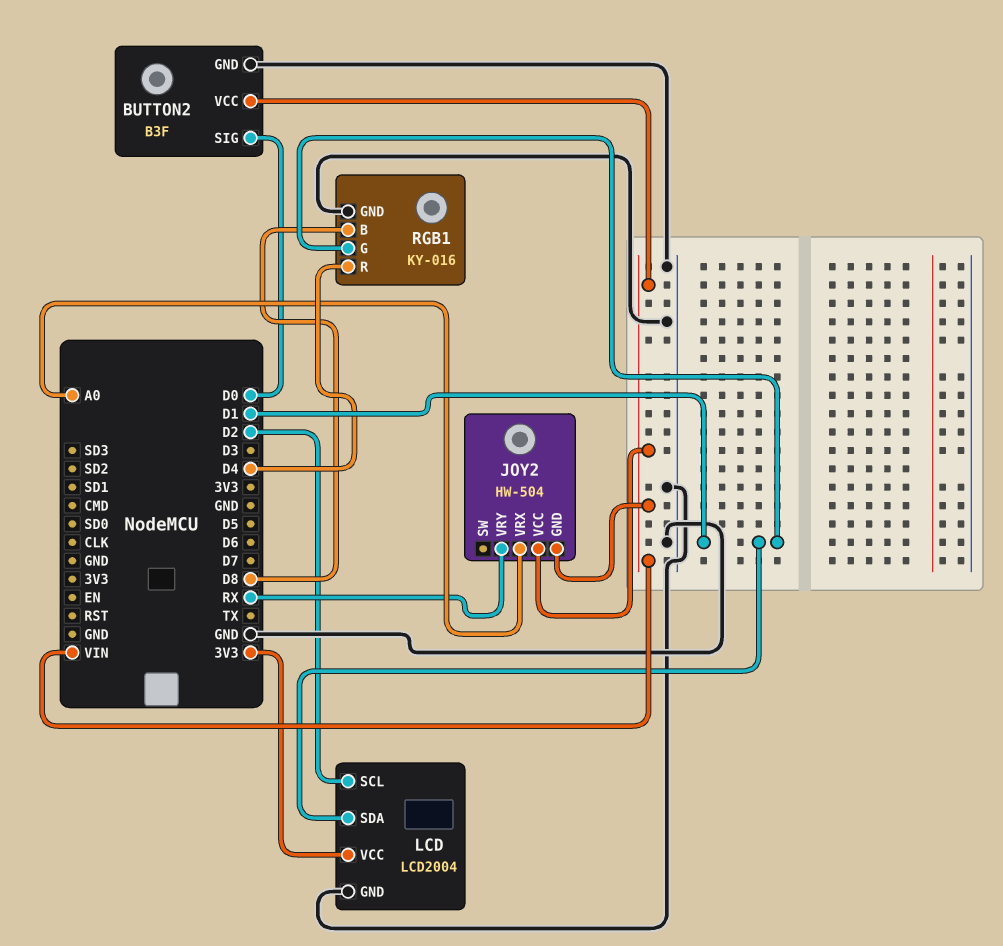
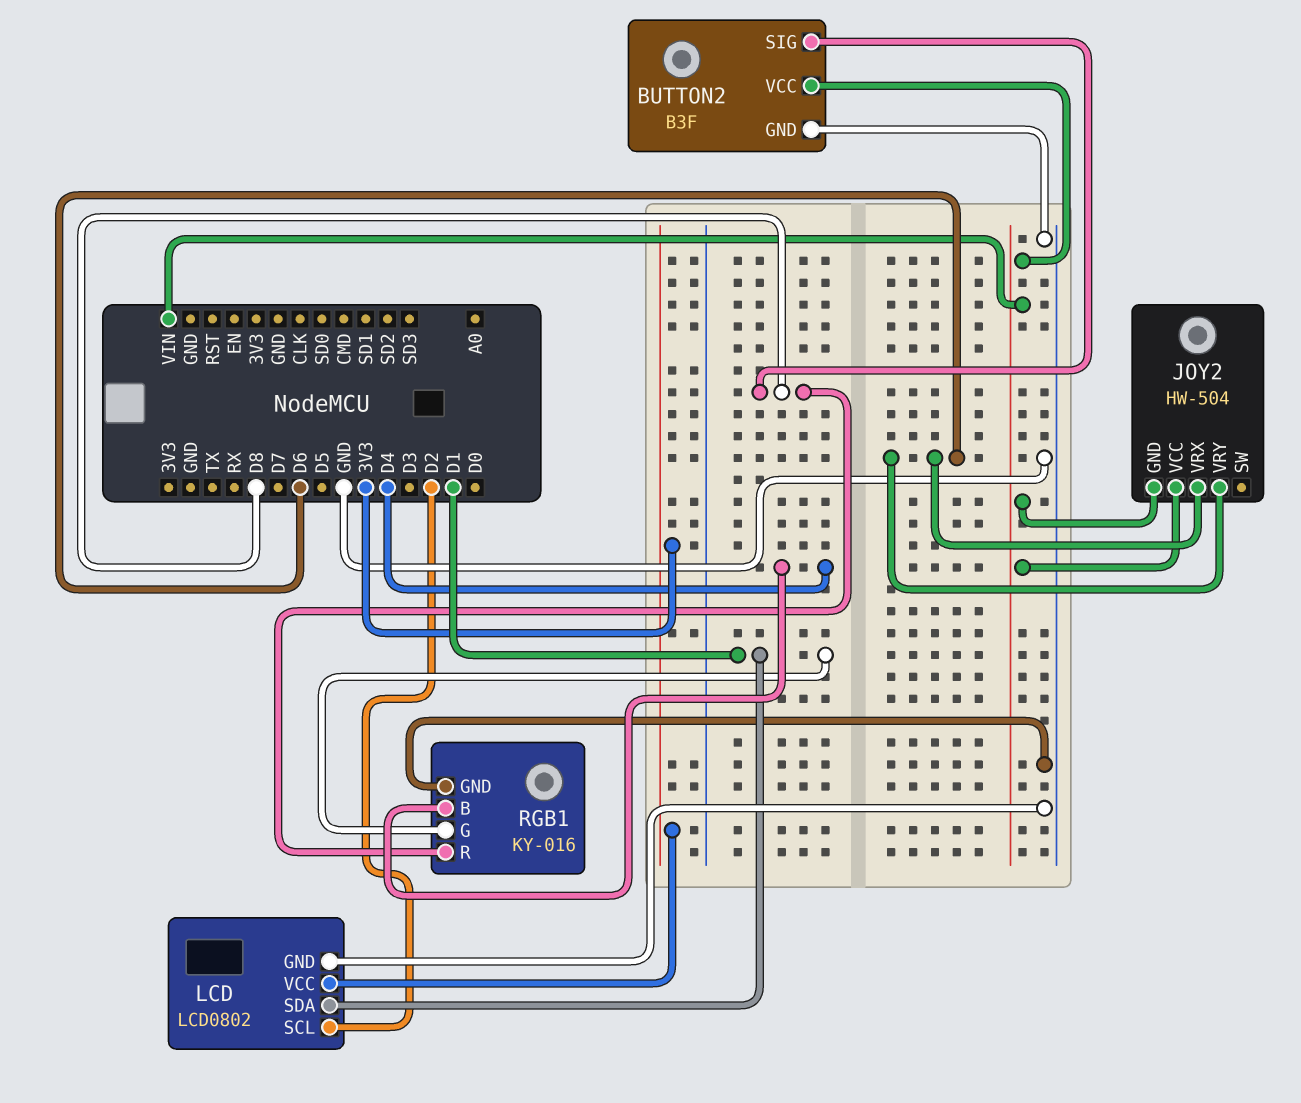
BUTTON2 pin SIG: D0 -> D8
JOY2 pin VRX: A0 -> D6
JOY2 pin VRY: RX -> D6
LCD: LCD2004 -> LCD0802
RGB1 pin B: D8 -> D4
RGB1 pin R: D4 -> D8

